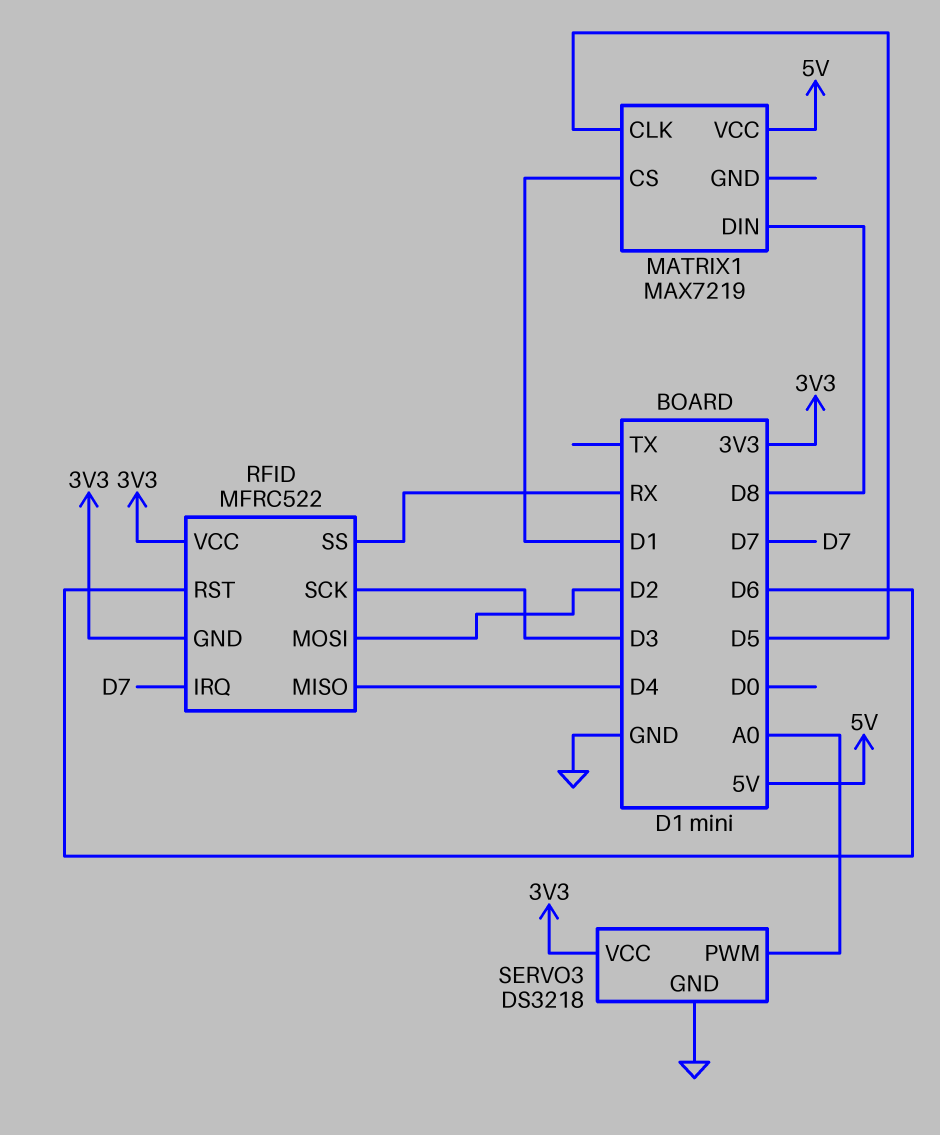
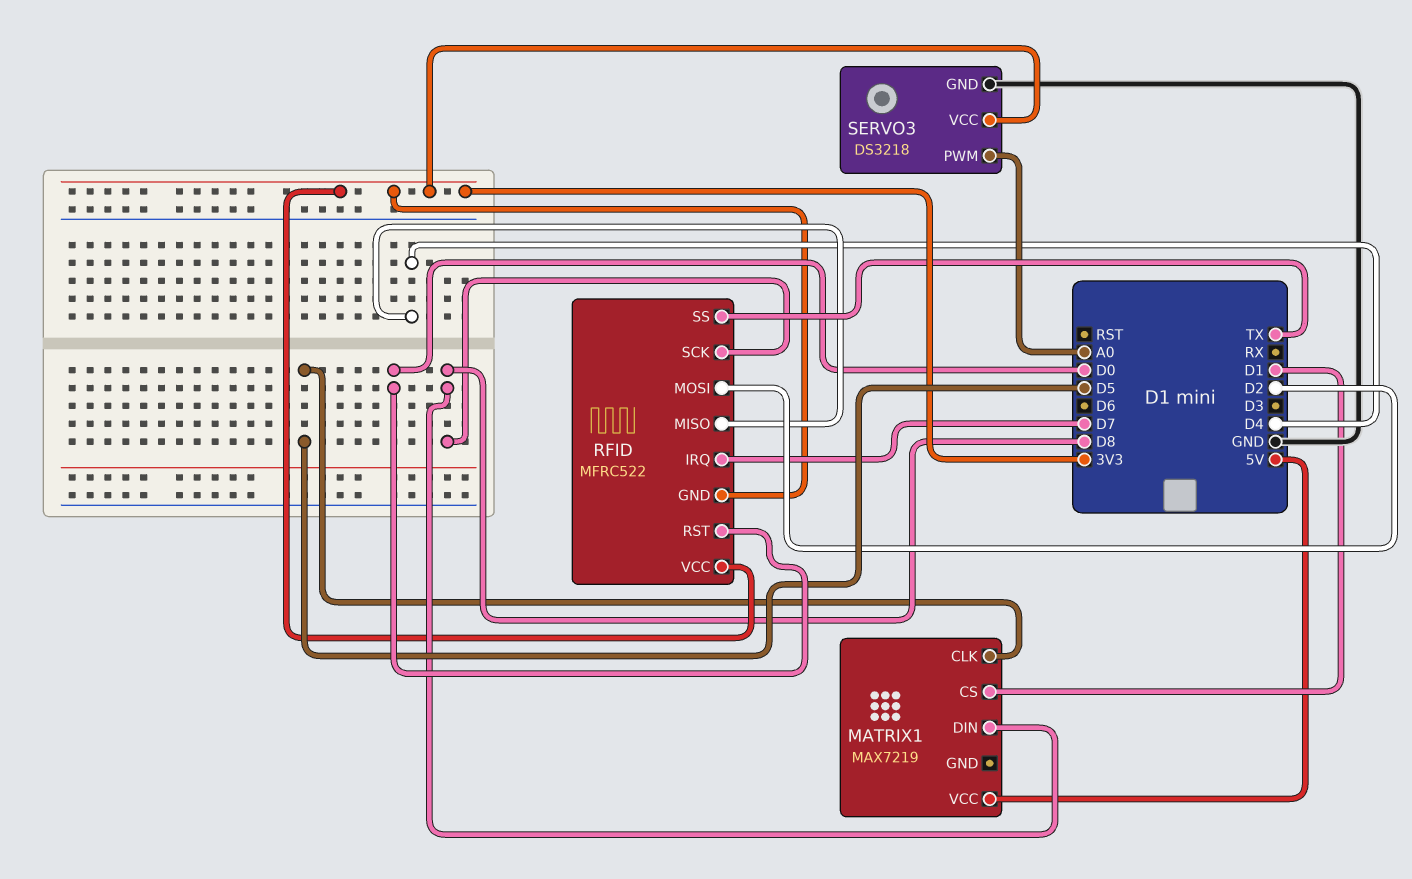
RFID pin RST: D6 -> D0
RFID pin SCK: D3 -> D8
RFID pin SS: RX -> TX

